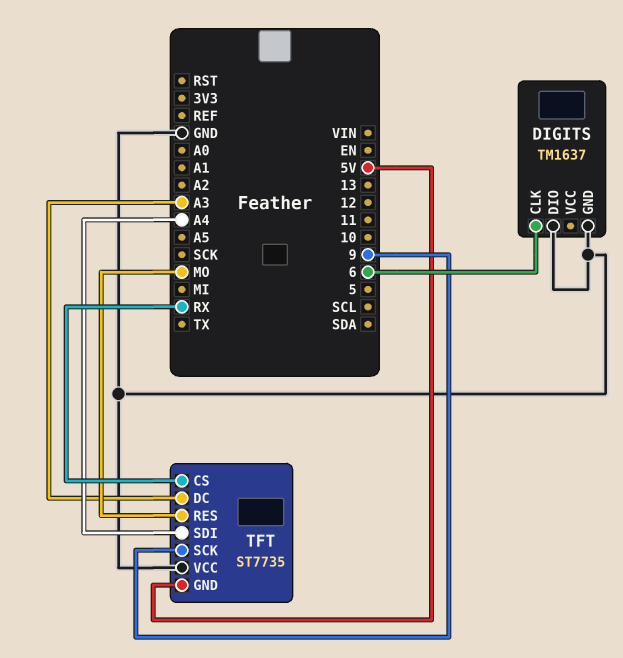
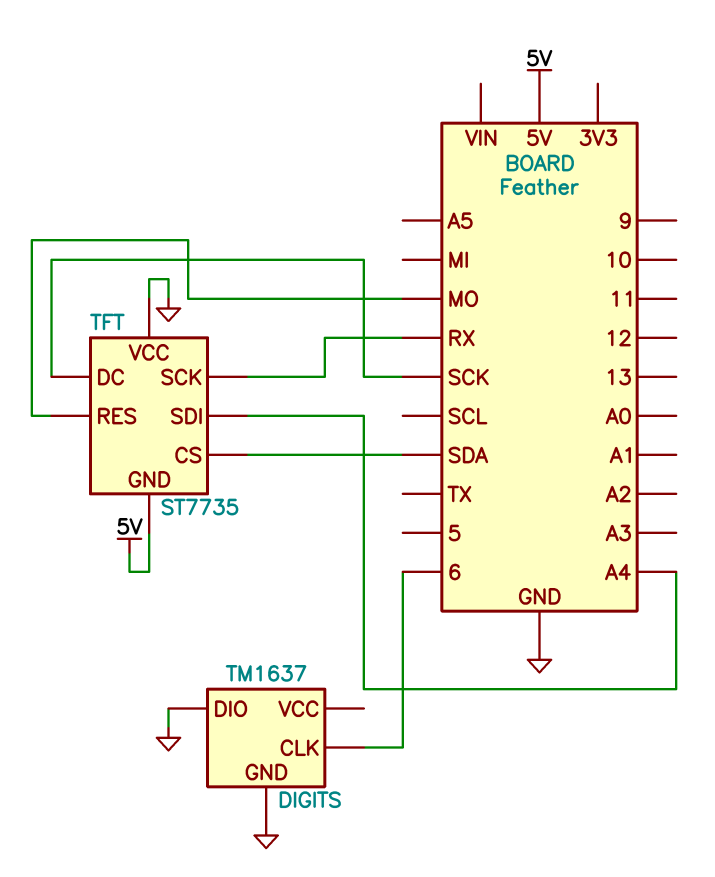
TFT pin CS: RX -> SDA
TFT pin DC: A3 -> SCK
TFT pin SCK: 9 -> RX

